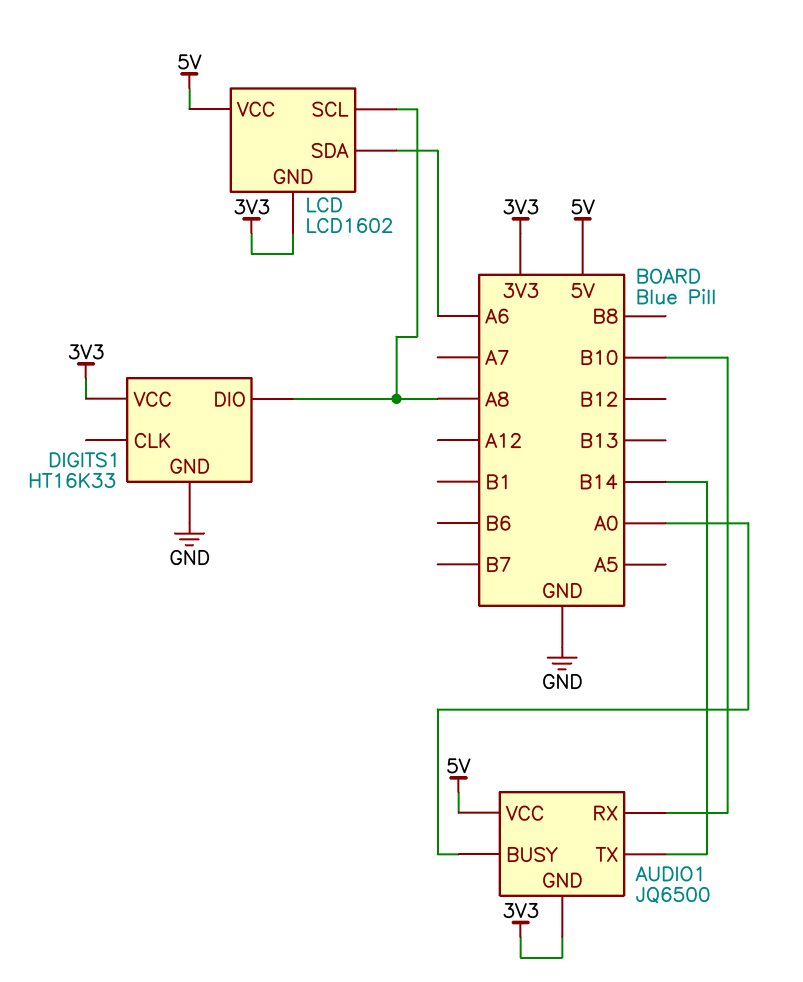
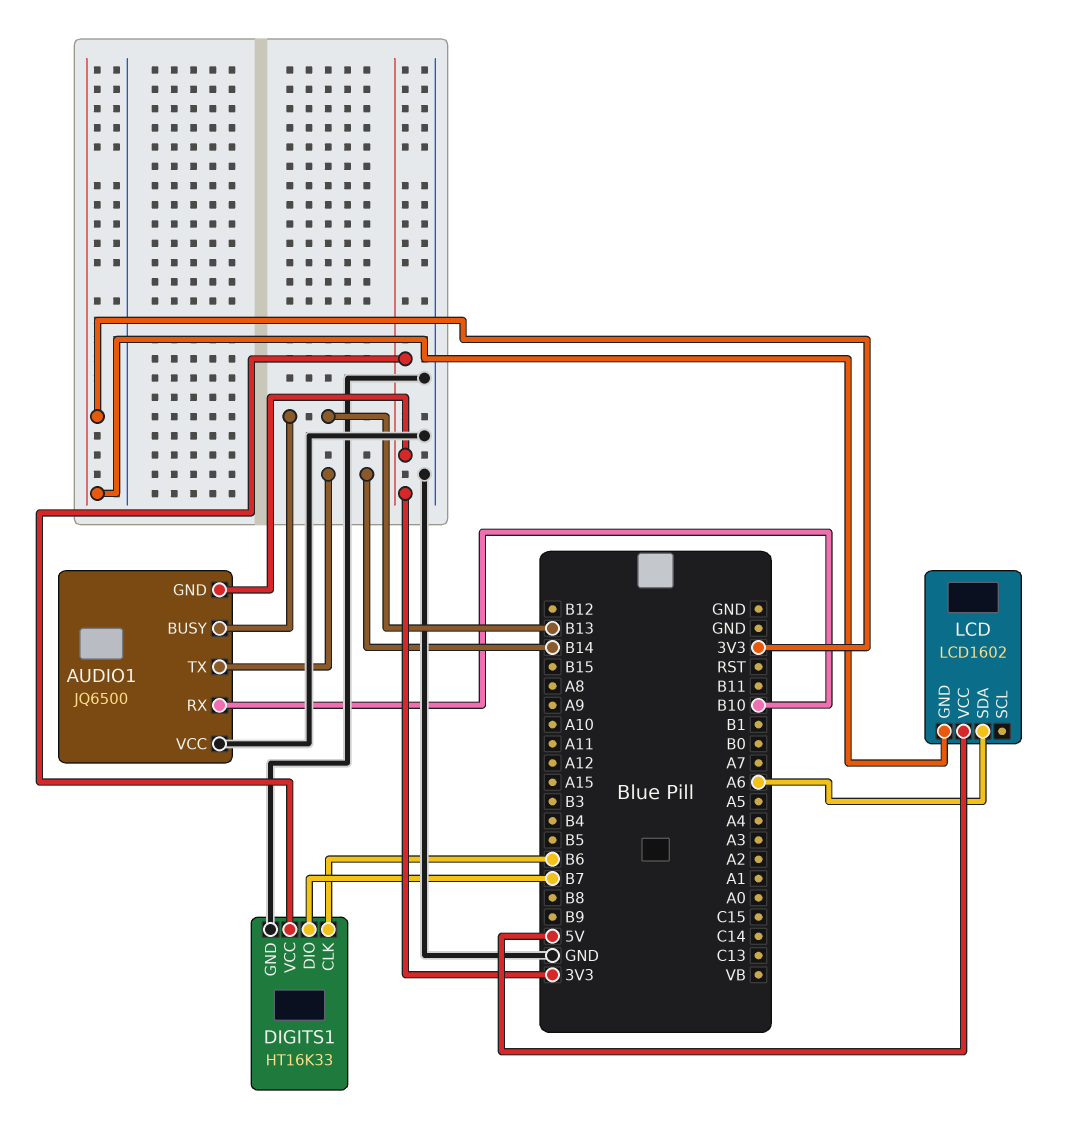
AUDIO1 pin BUSY: A0 -> B13
AUDIO1 pin VCC: 5V -> GND
DIGITS1 pin CLK: none -> B6
DIGITS1 pin DIO: A8 -> B7
LCD pin SCL: A8 -> none

